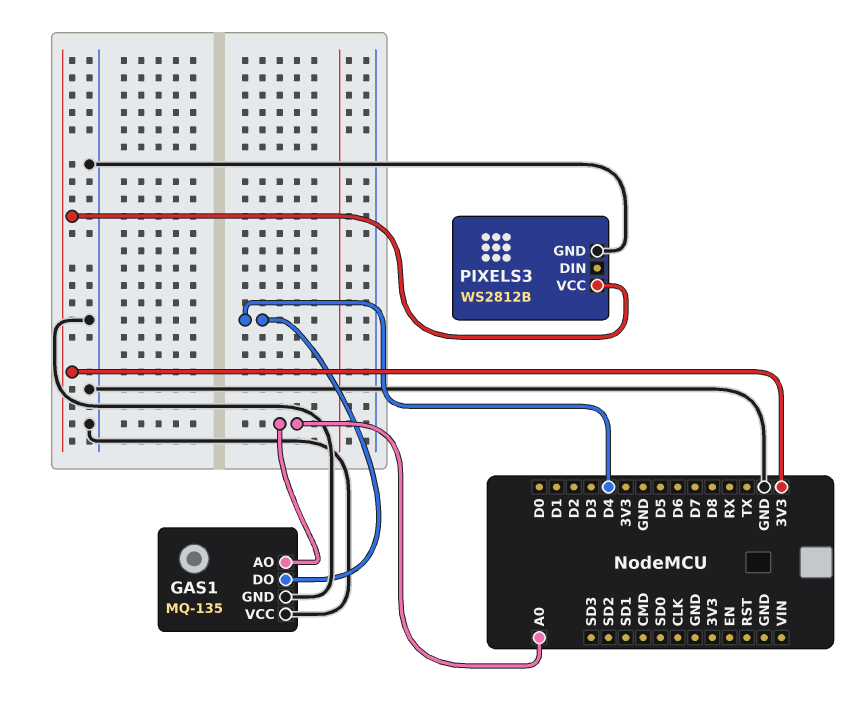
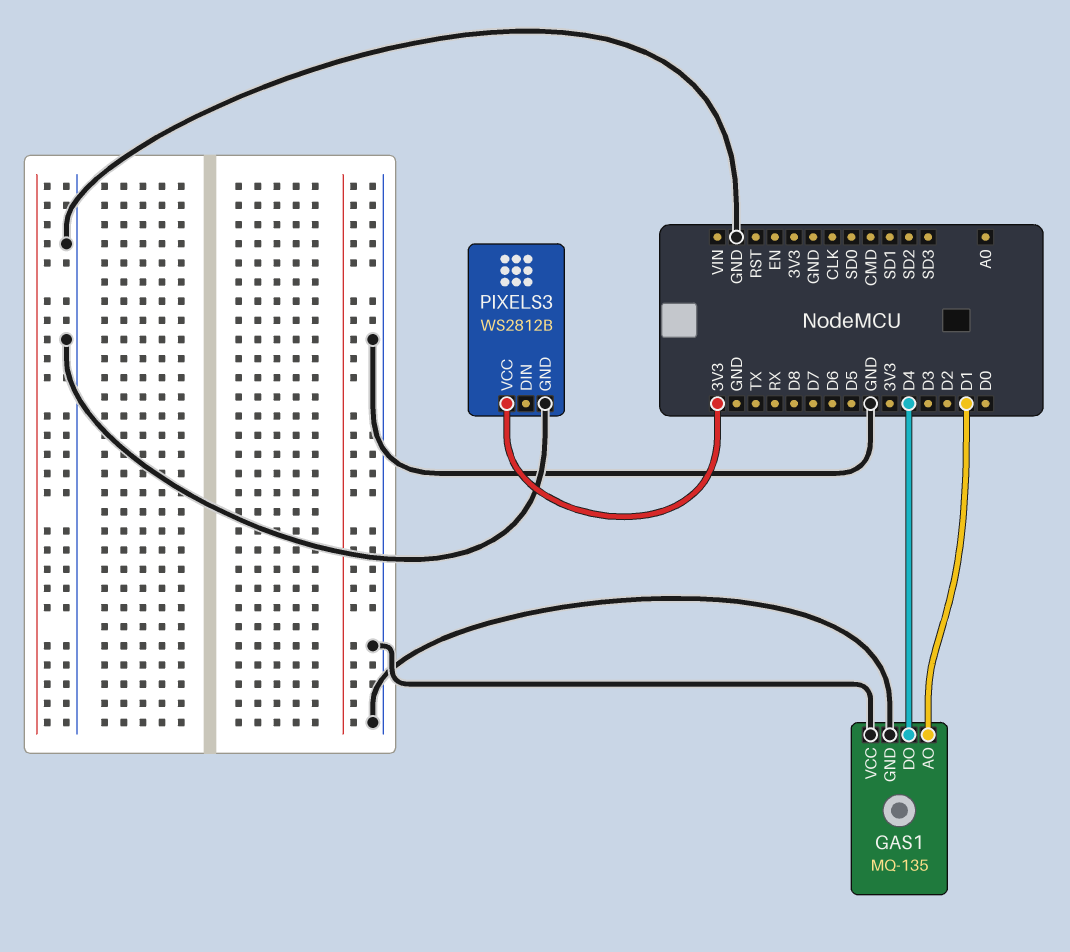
GAS1 pin AO: A0 -> D1

